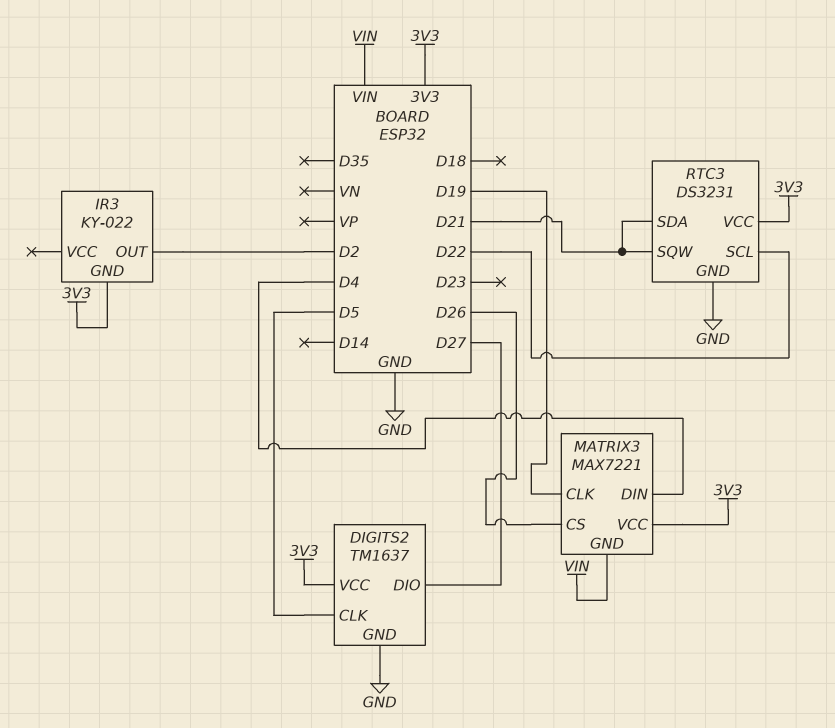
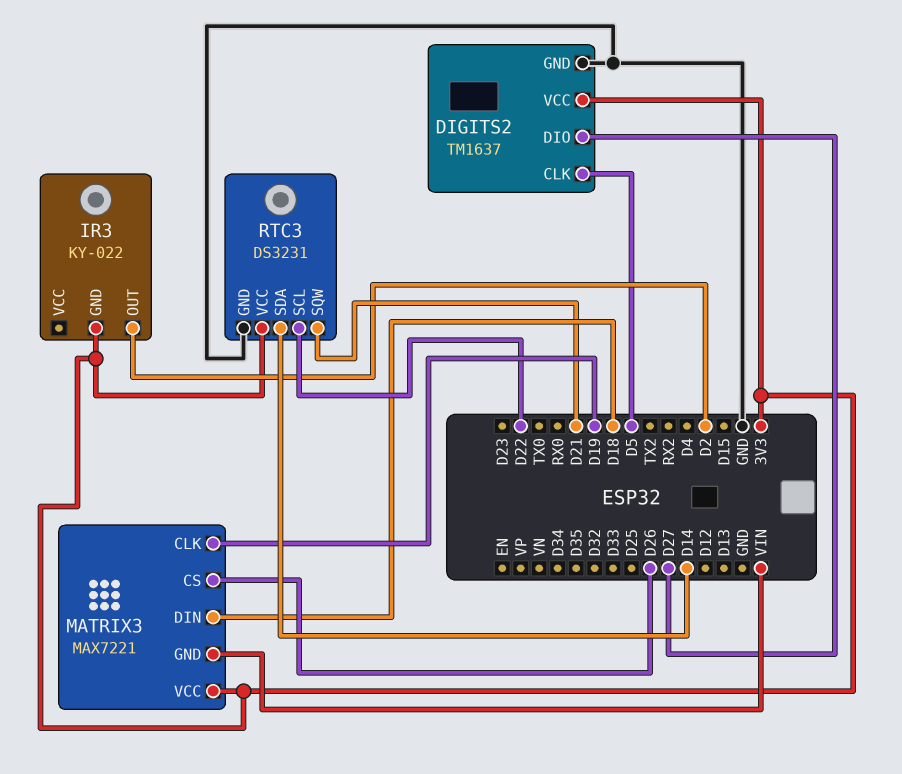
MATRIX3 pin DIN: D4 -> D18
RTC3 pin SDA: D21 -> D14

